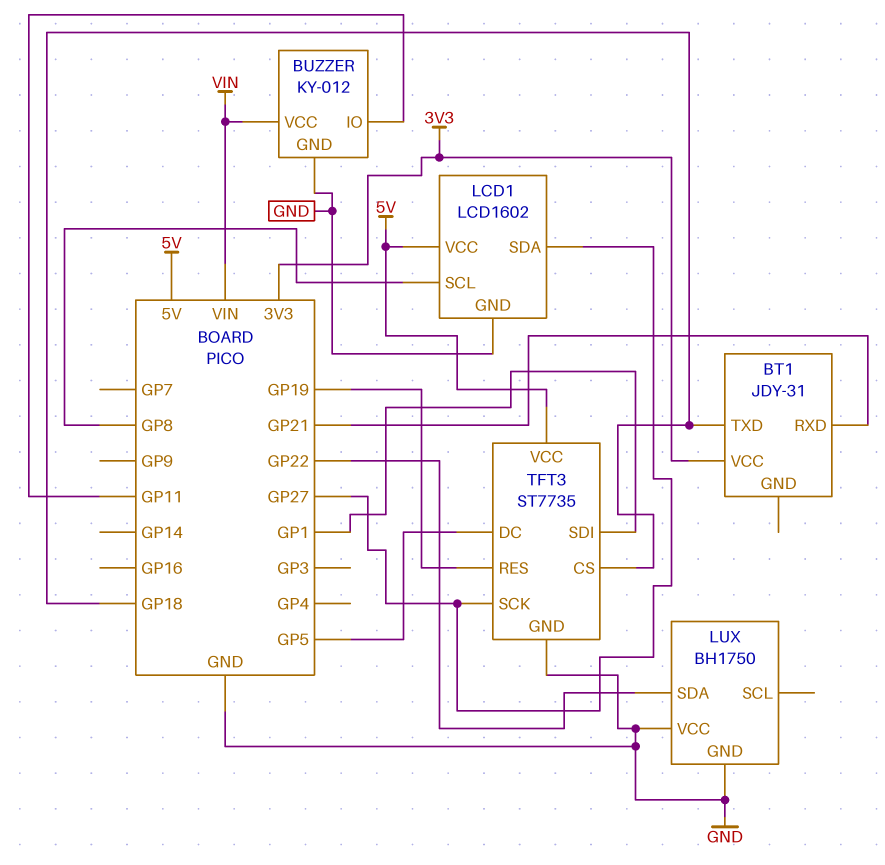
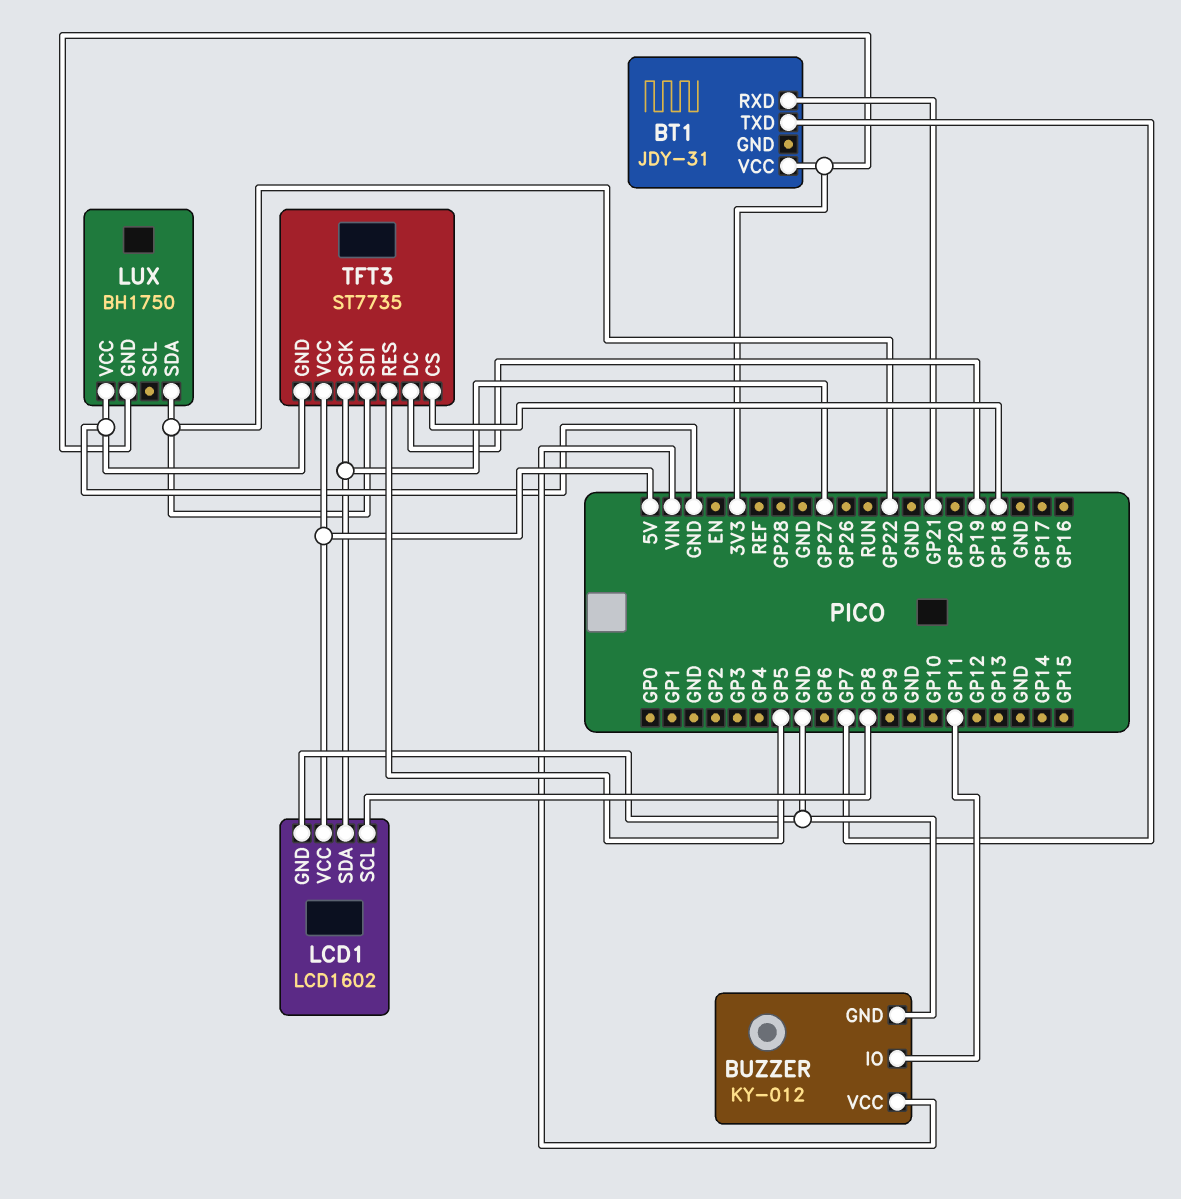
BT1 pin TXD: GP18 -> GP7
LUX pin GND: GND -> 3V3
TFT3 pin DC: GP5 -> GP19
TFT3 pin RES: GP19 -> GP5
TFT3 pin SDI: GP1 -> GP22

